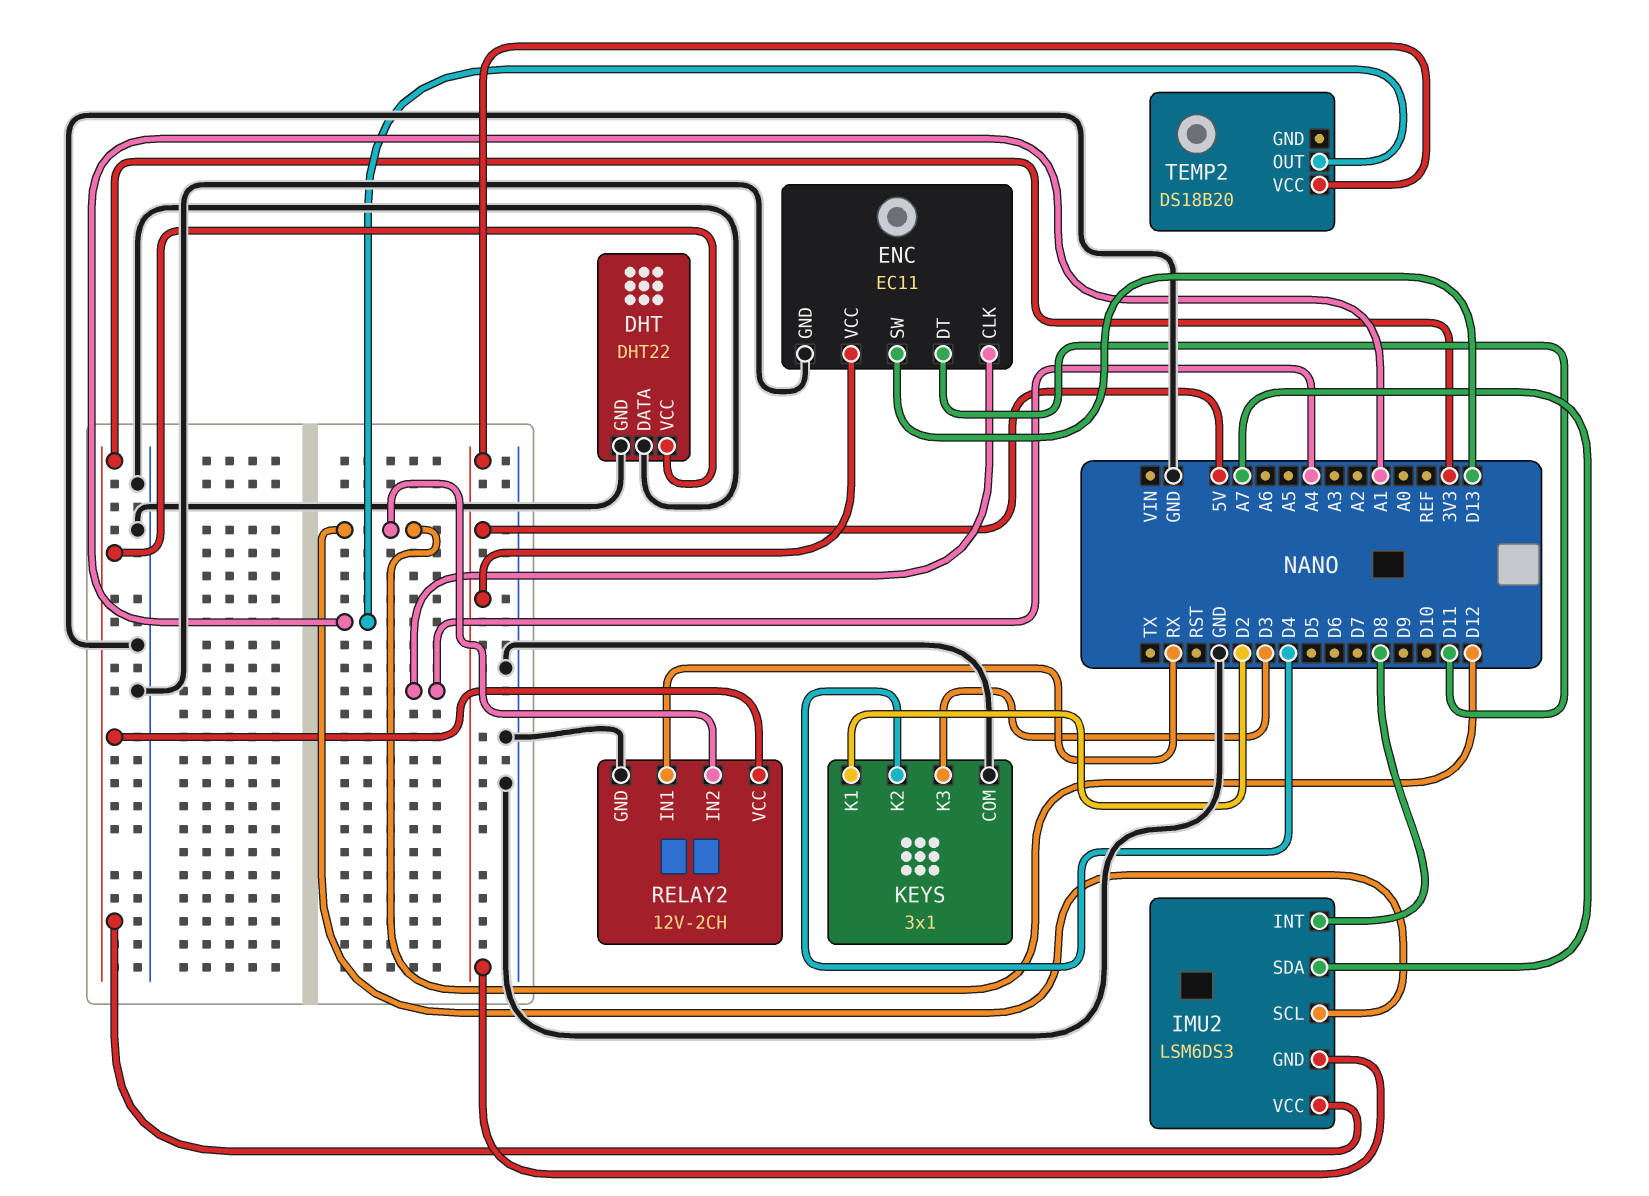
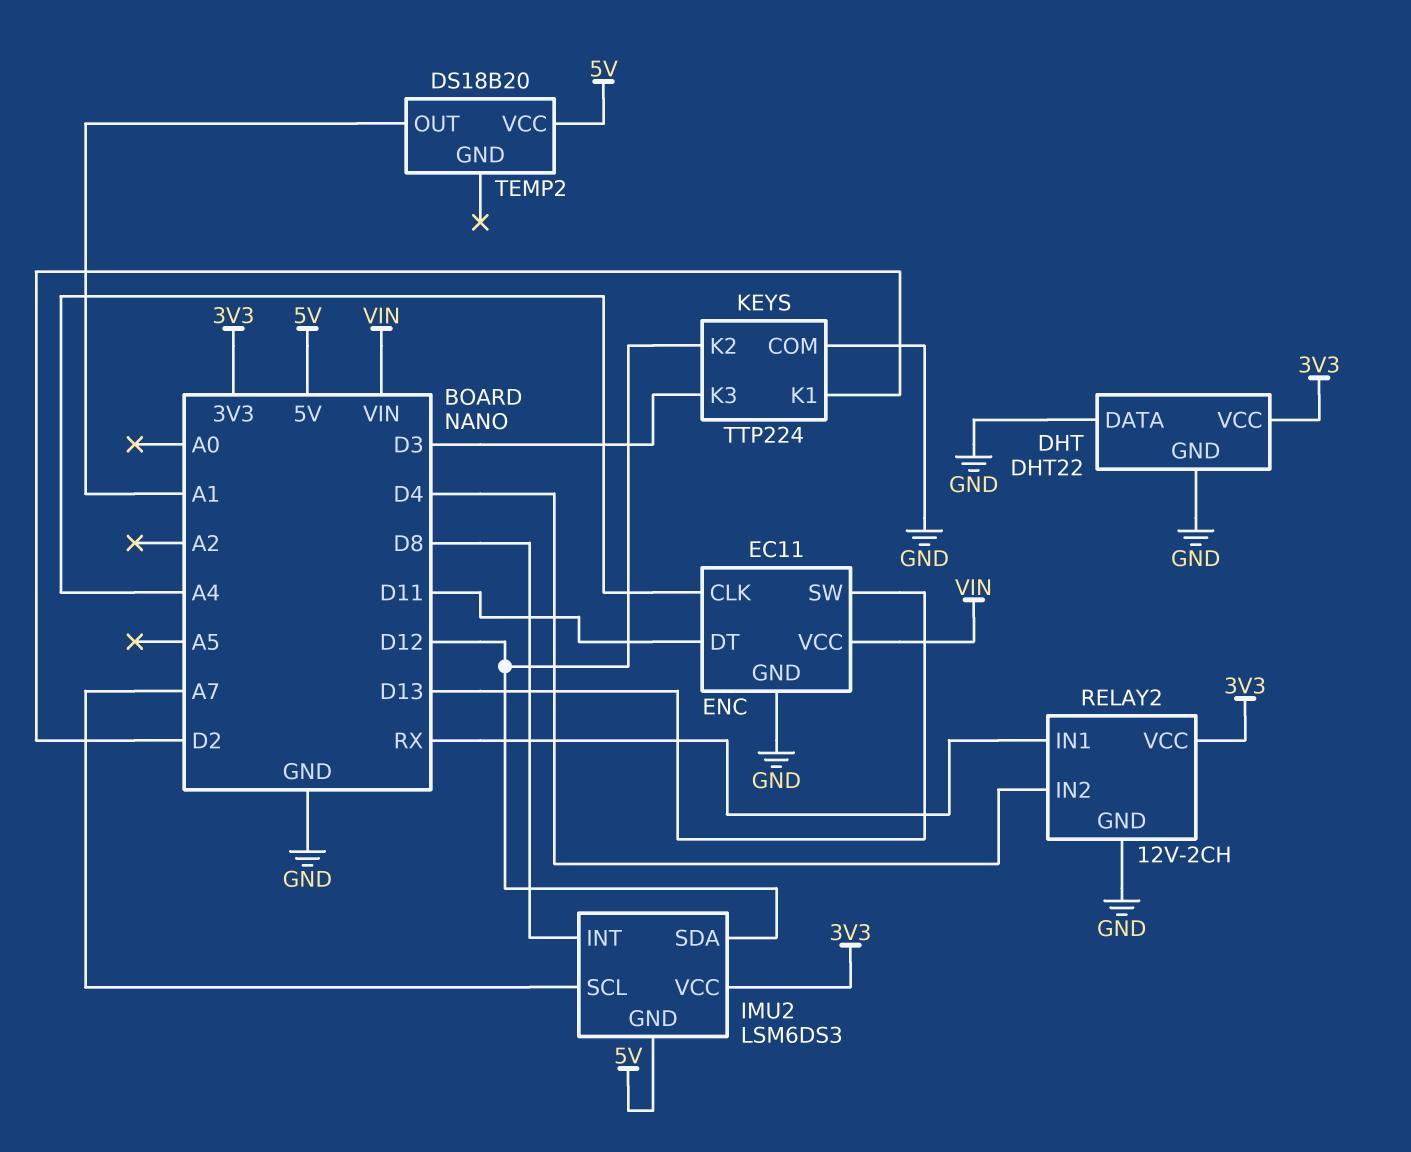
ENC pin VCC: 5V -> VIN
IMU2 pin SCL: D12 -> A7
IMU2 pin SDA: A7 -> D12
KEYS: 3x1 -> TTP224
KEYS pin K2: D4 -> D12
RELAY2 pin IN2: D12 -> D4

